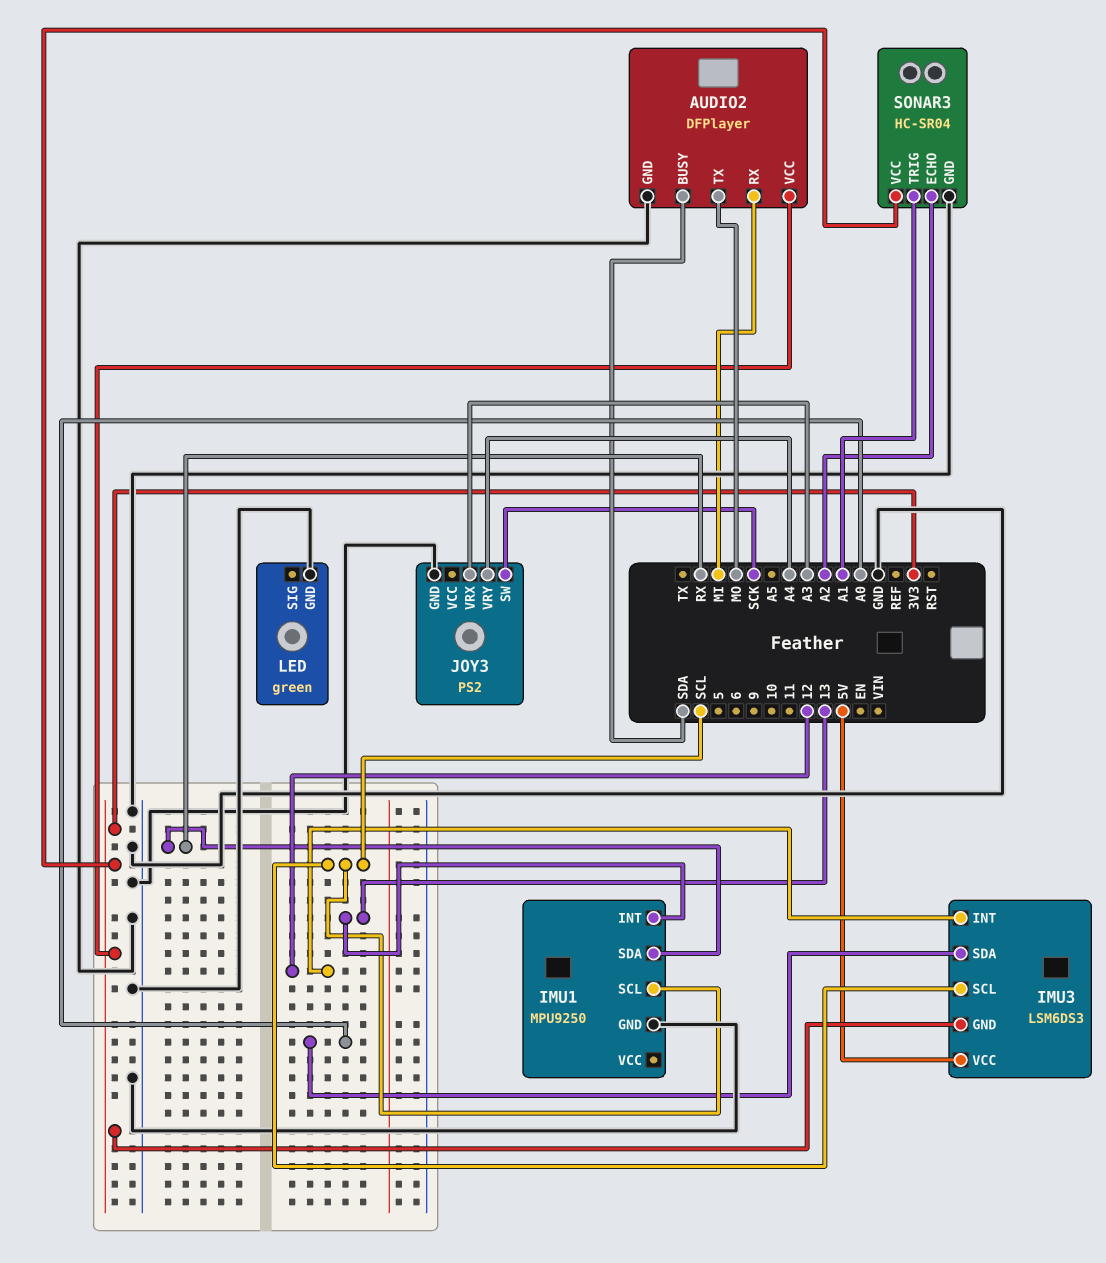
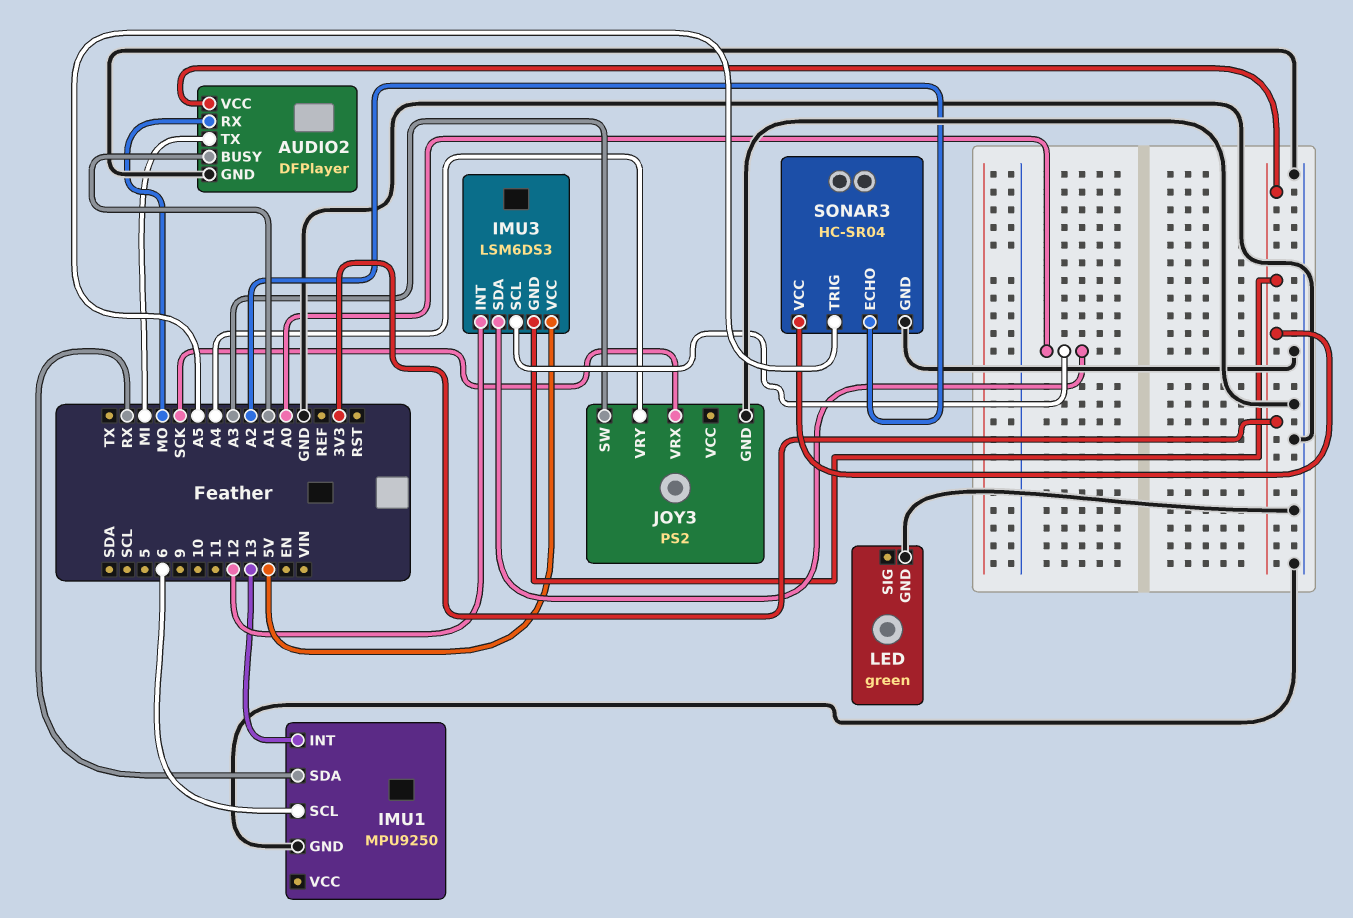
AUDIO2 pin BUSY: SDA -> A1
AUDIO2 pin RX: MI -> MO
AUDIO2 pin TX: MO -> MI
IMU1 pin SCL: SCL -> 6
IMU3 pin SCL: SCL -> A0
JOY3 pin SW: SCK -> A3
JOY3 pin VRX: A3 -> SCK
SONAR3 pin TRIG: A1 -> A5

